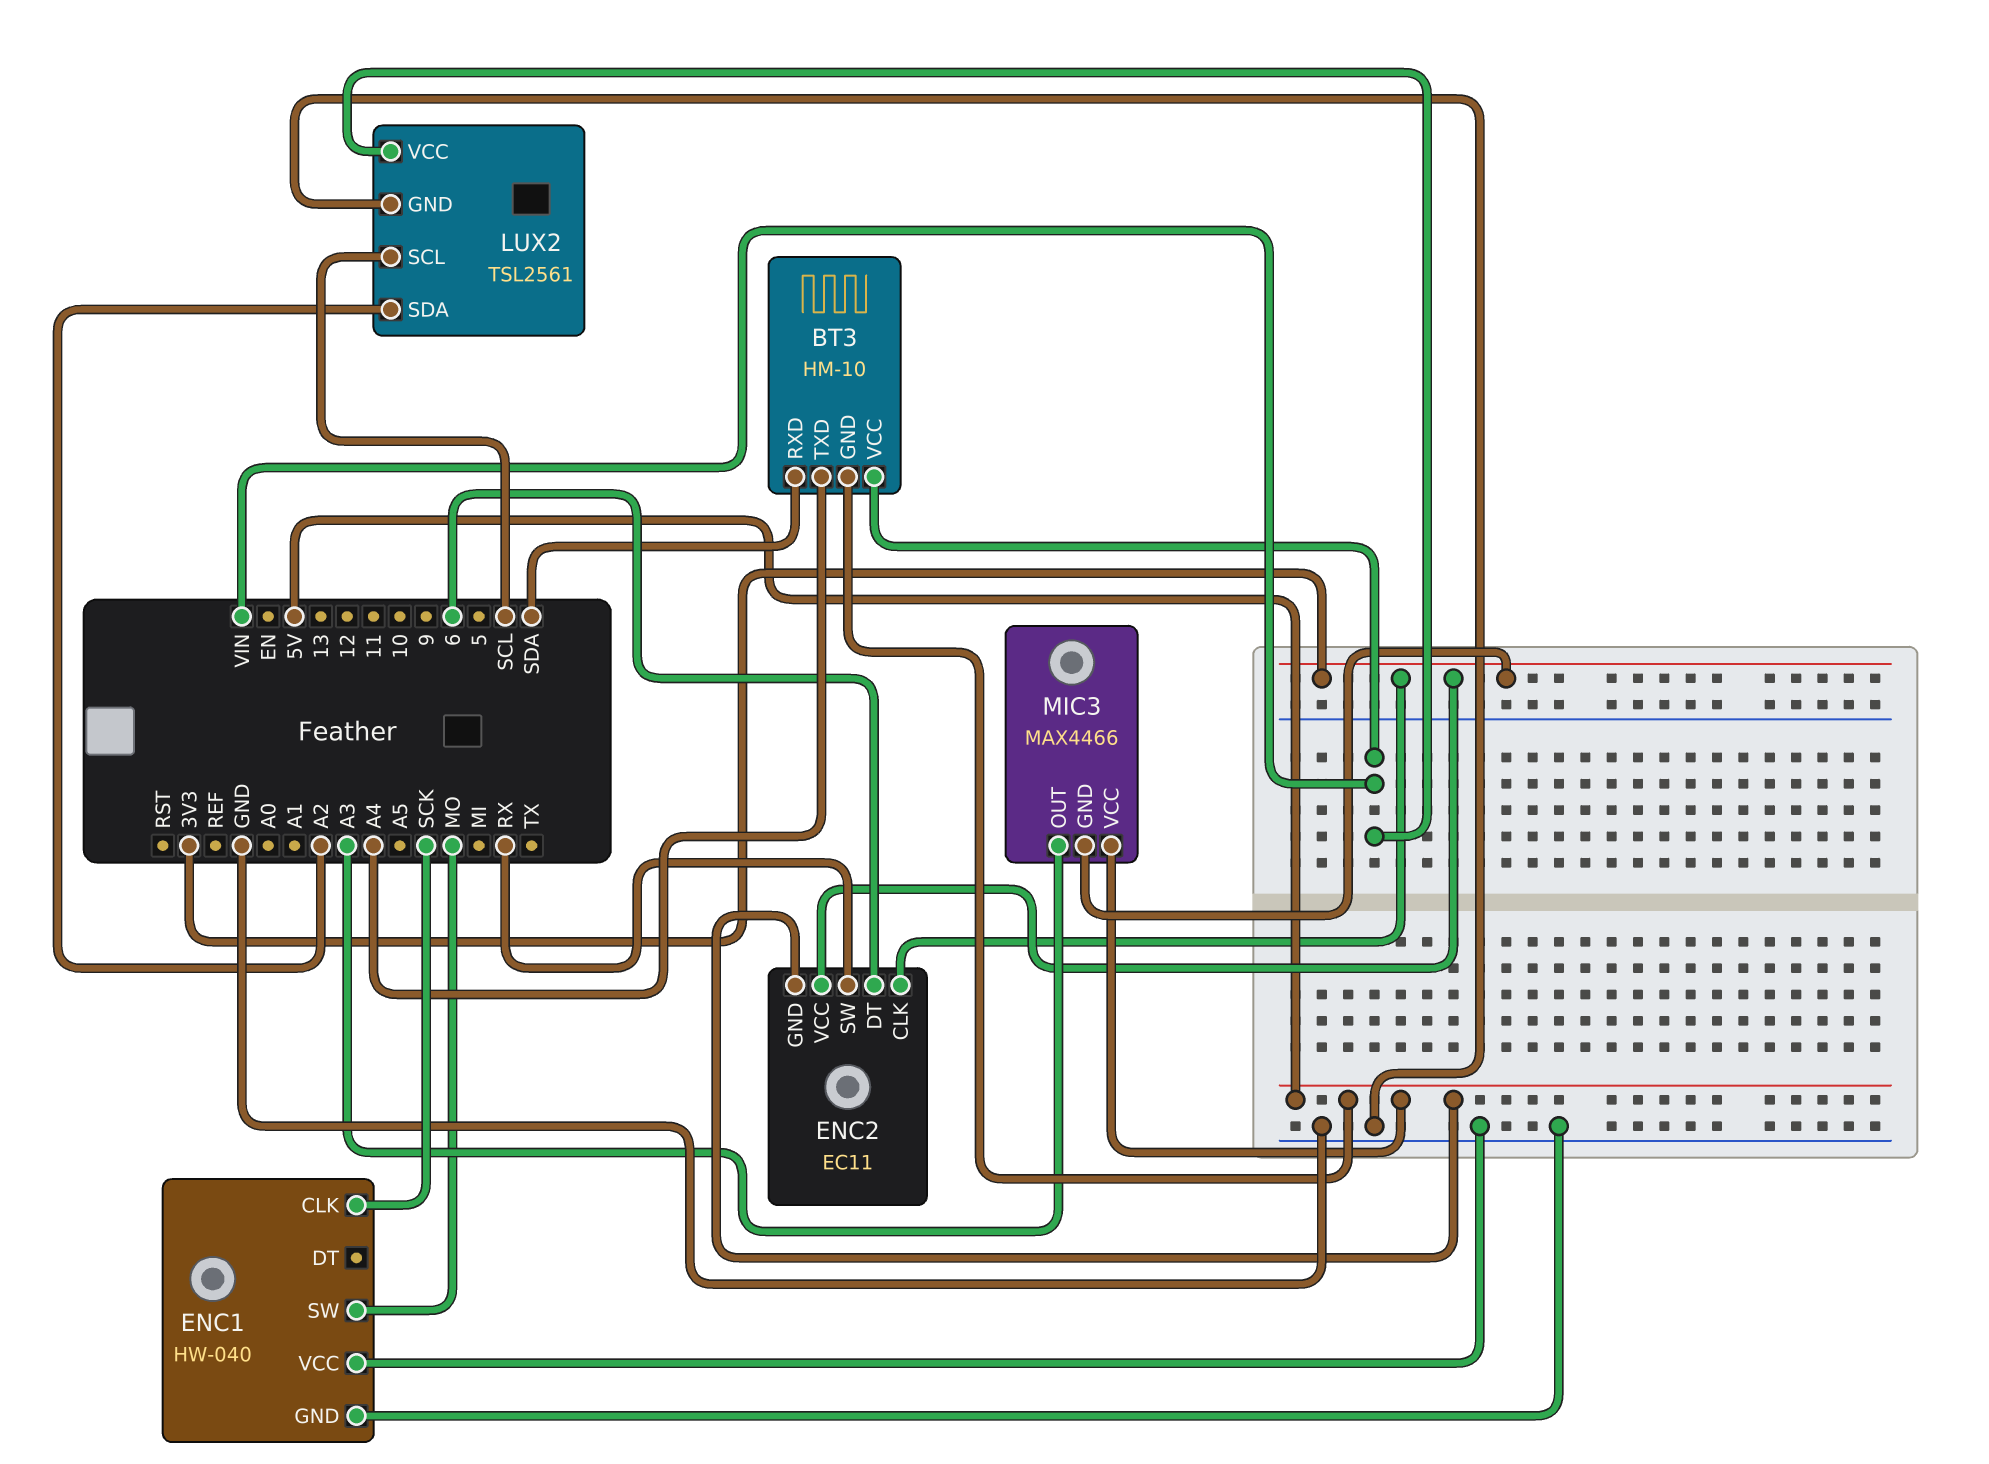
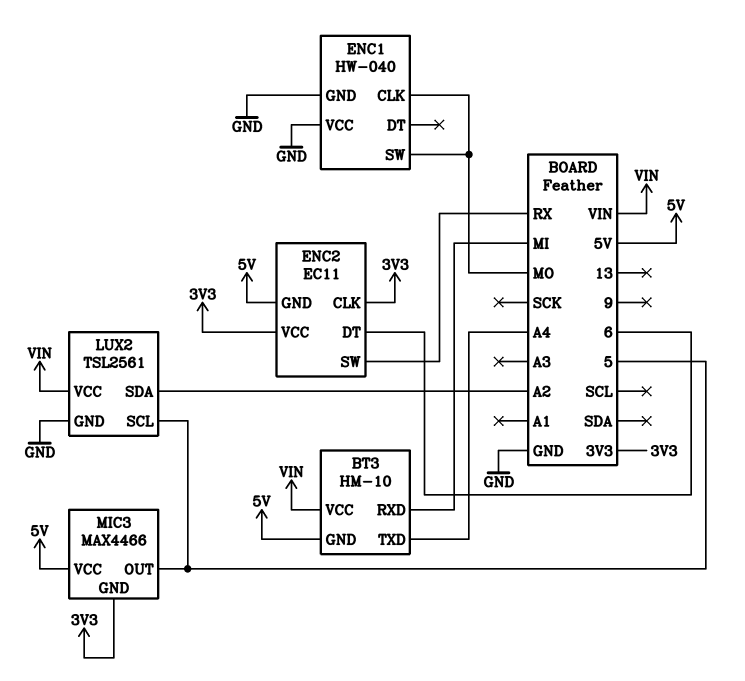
BT3 pin RXD: SDA -> MI
ENC1 pin CLK: SCK -> MO
LUX2 pin SCL: SCL -> 5
MIC3 pin OUT: A3 -> 5

